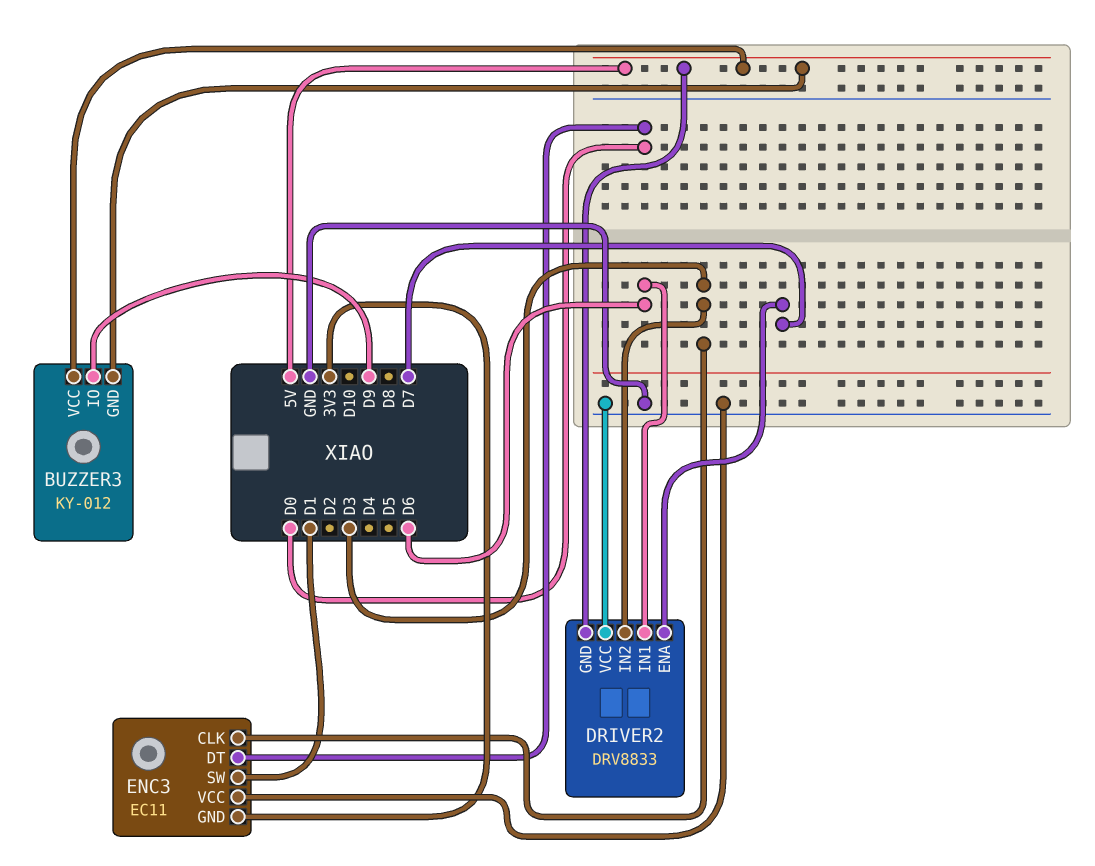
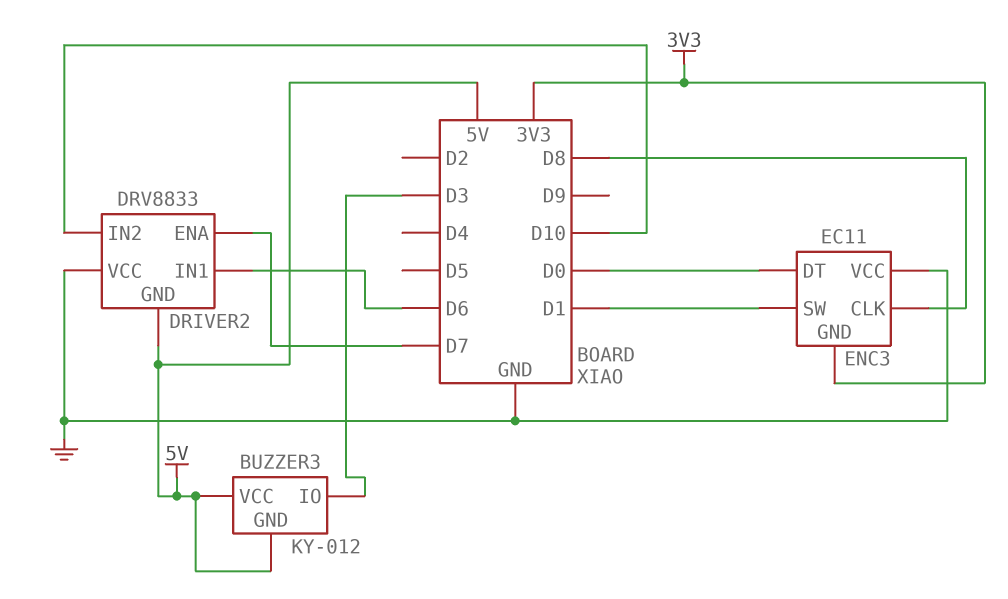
BUZZER3 pin IO: D9 -> D3
DRIVER2 pin IN2: D3 -> D10
ENC3 pin CLK: D3 -> D8

